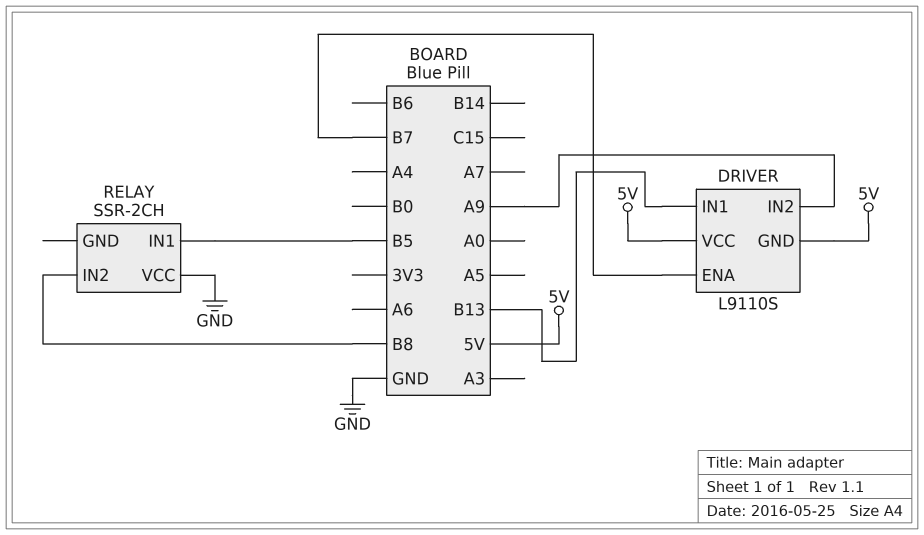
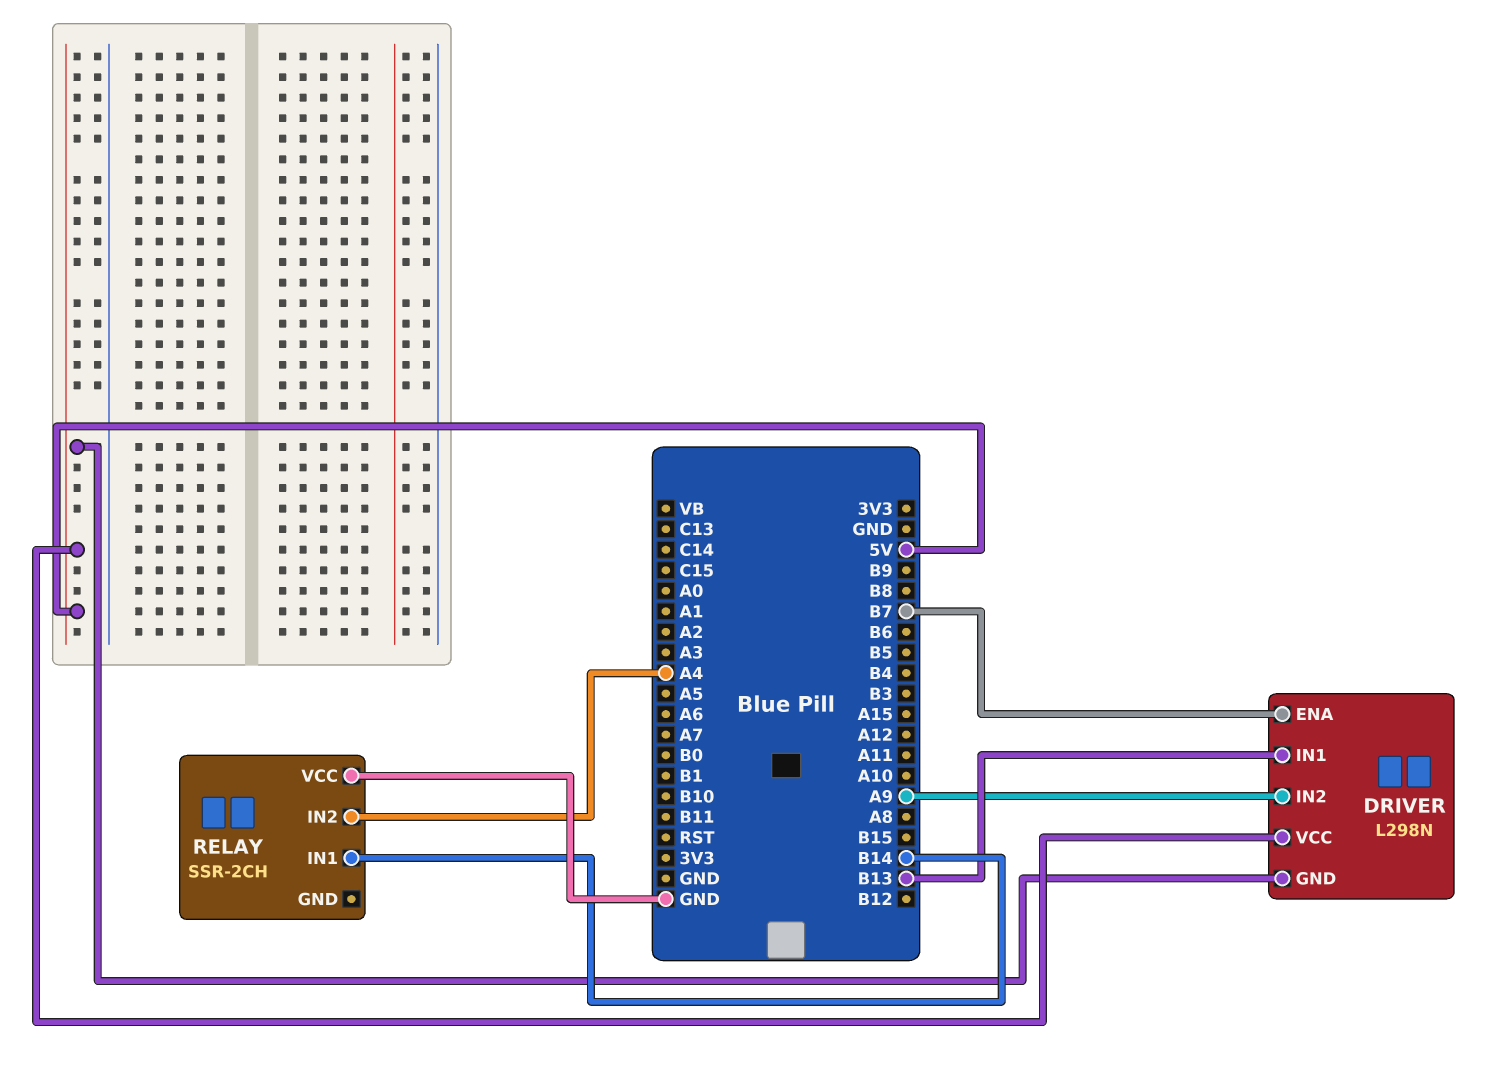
DRIVER: L9110S -> L298N
RELAY pin IN1: B5 -> B14
RELAY pin IN2: B8 -> A4

